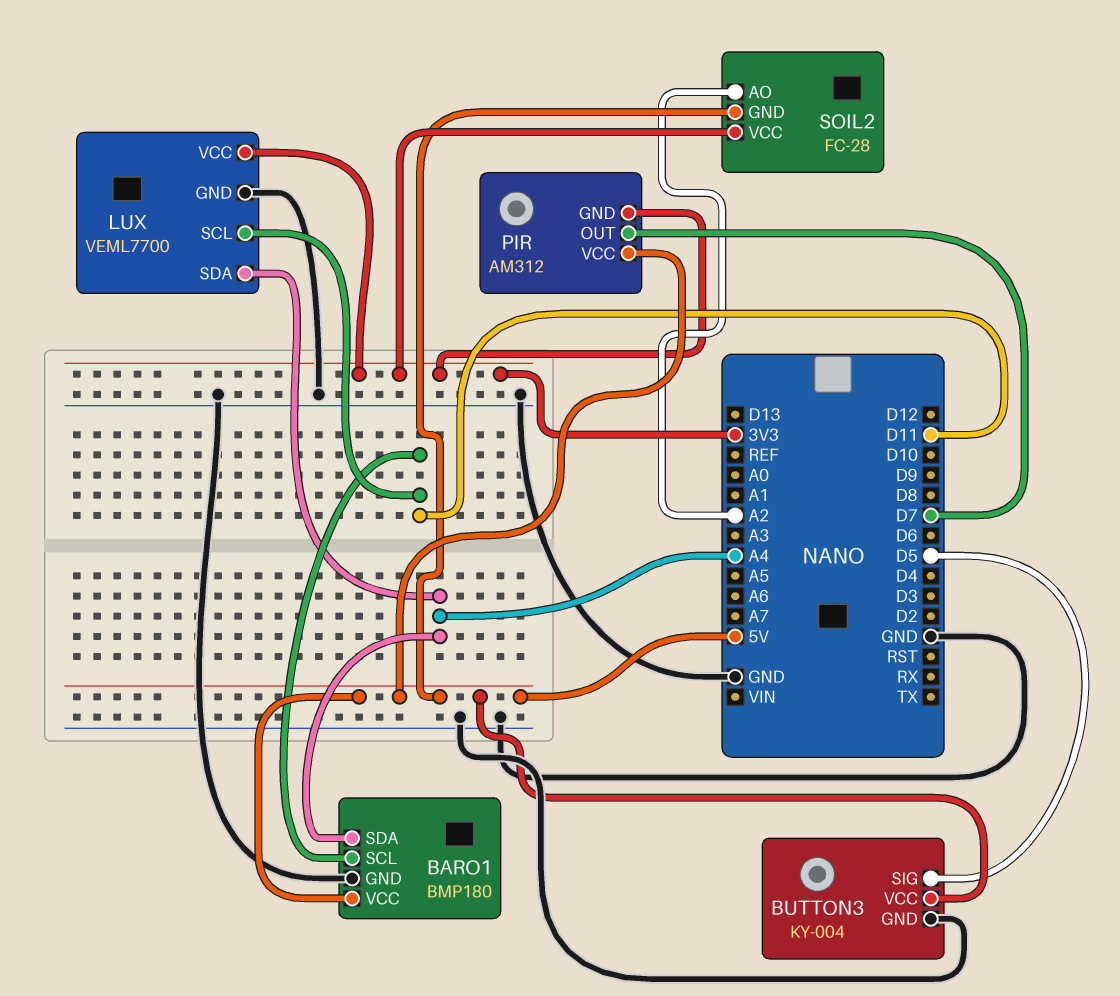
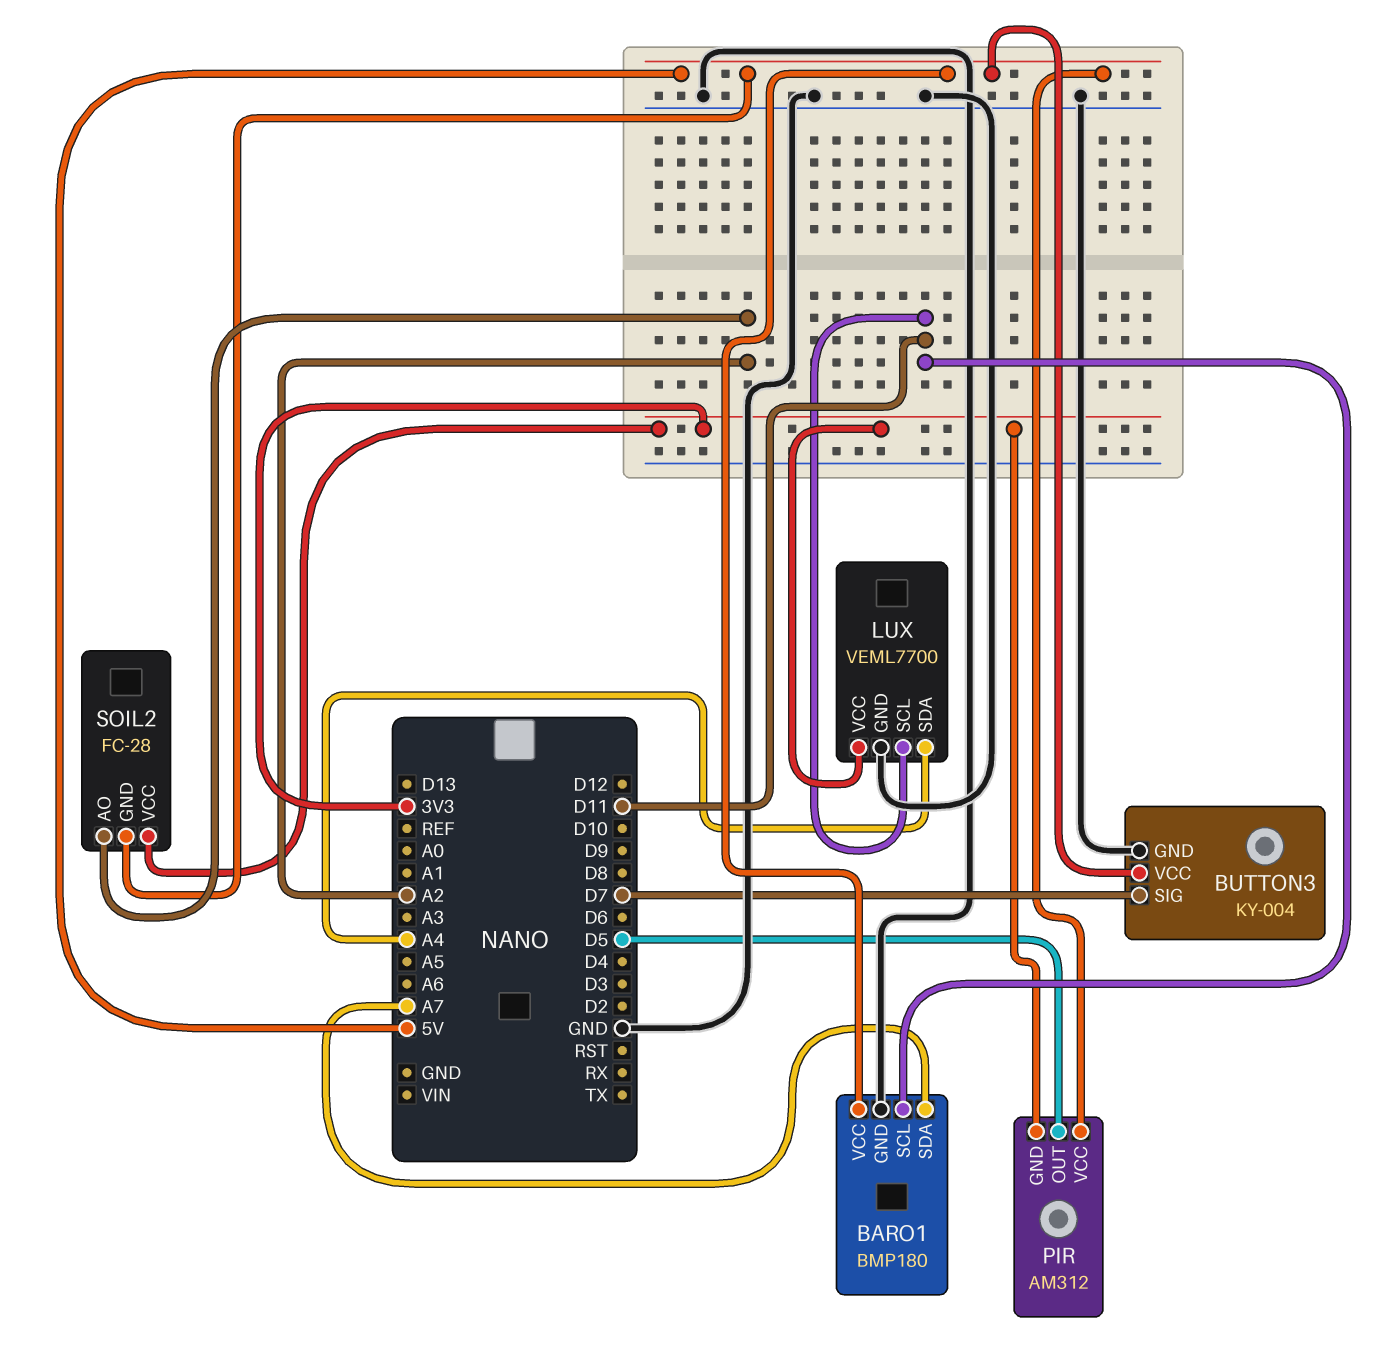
BARO1 pin SDA: A4 -> A7
BUTTON3 pin SIG: D5 -> D7
PIR pin OUT: D7 -> D5

